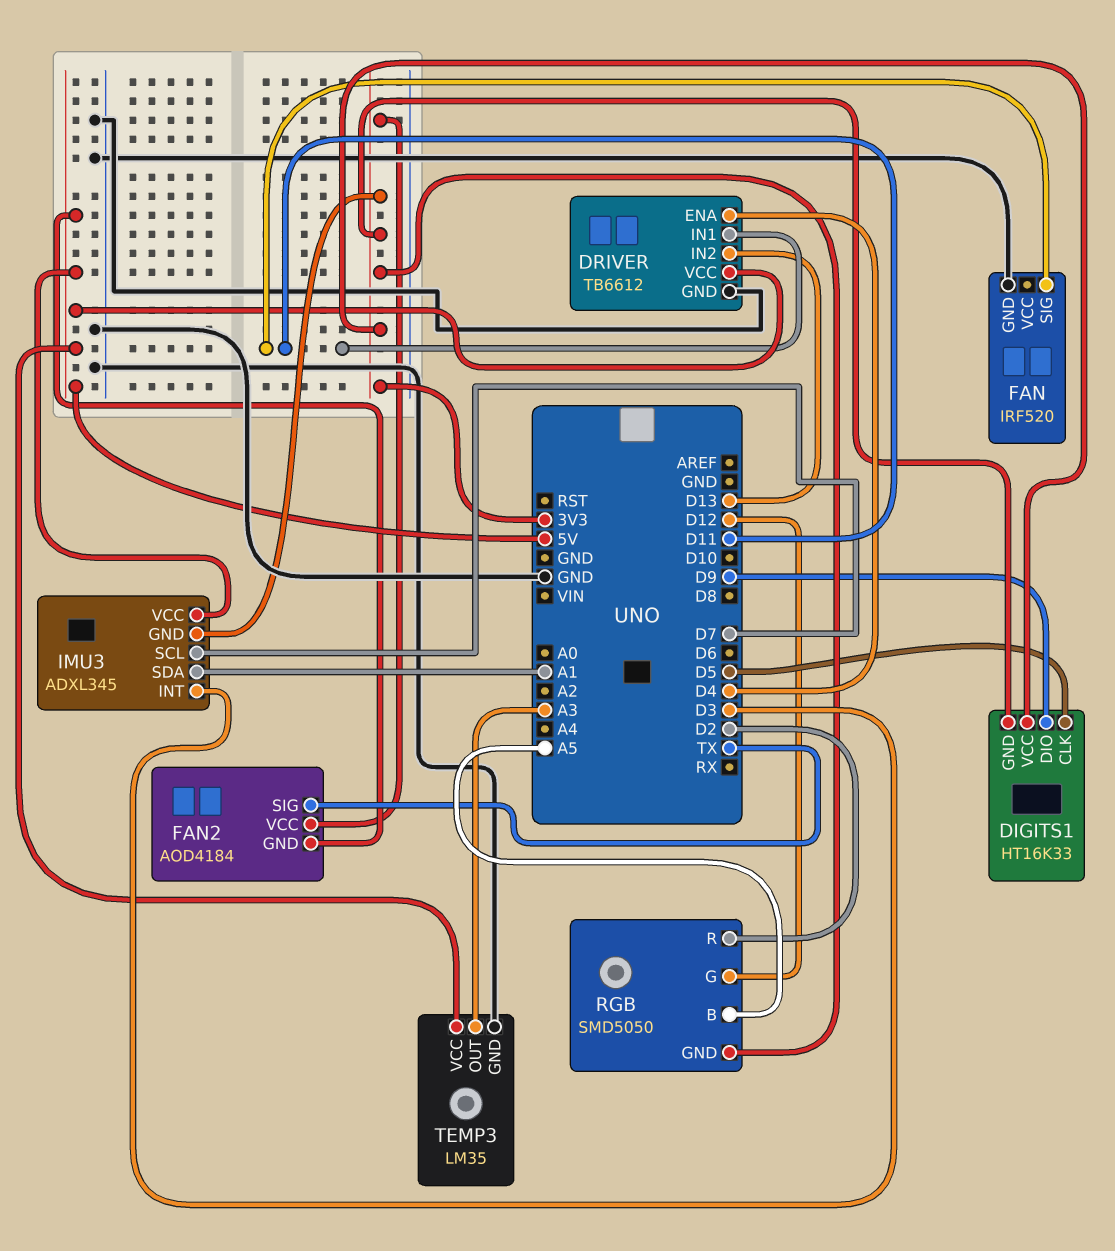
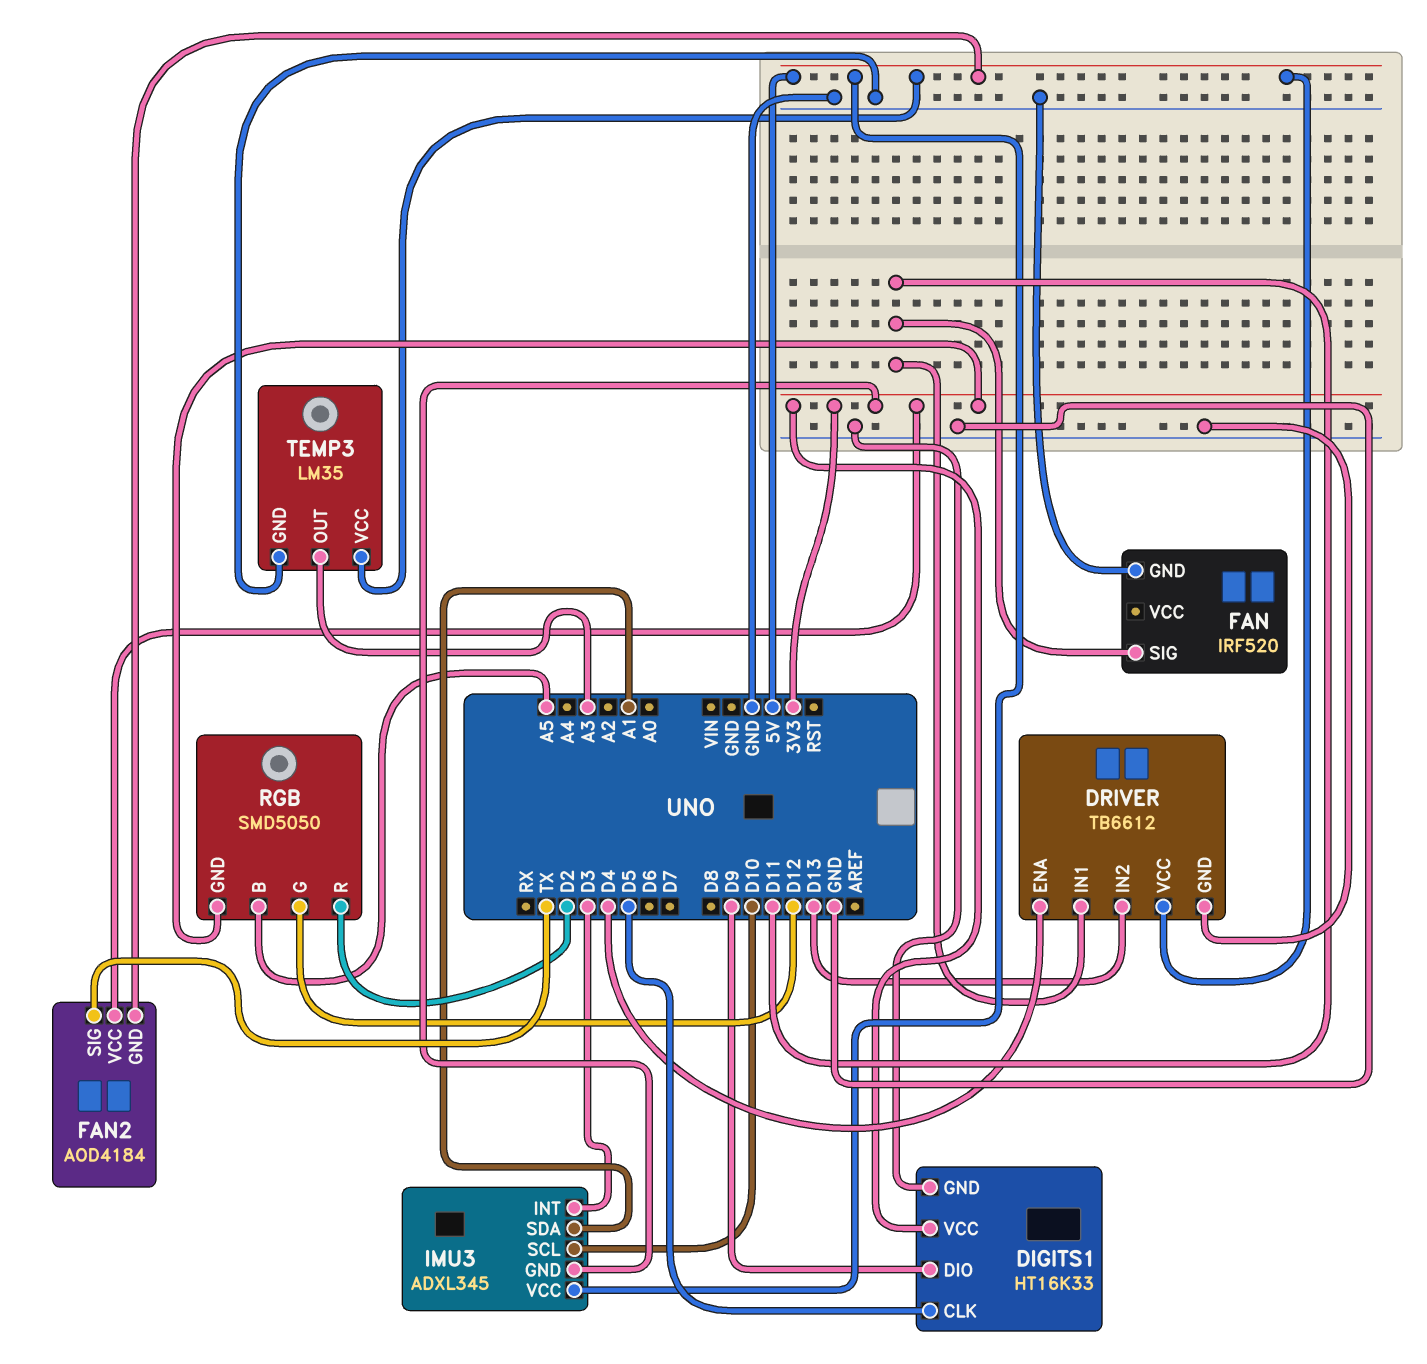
DIGITS1 pin GND: 3V3 -> GND
IMU3 pin SCL: D7 -> D10

